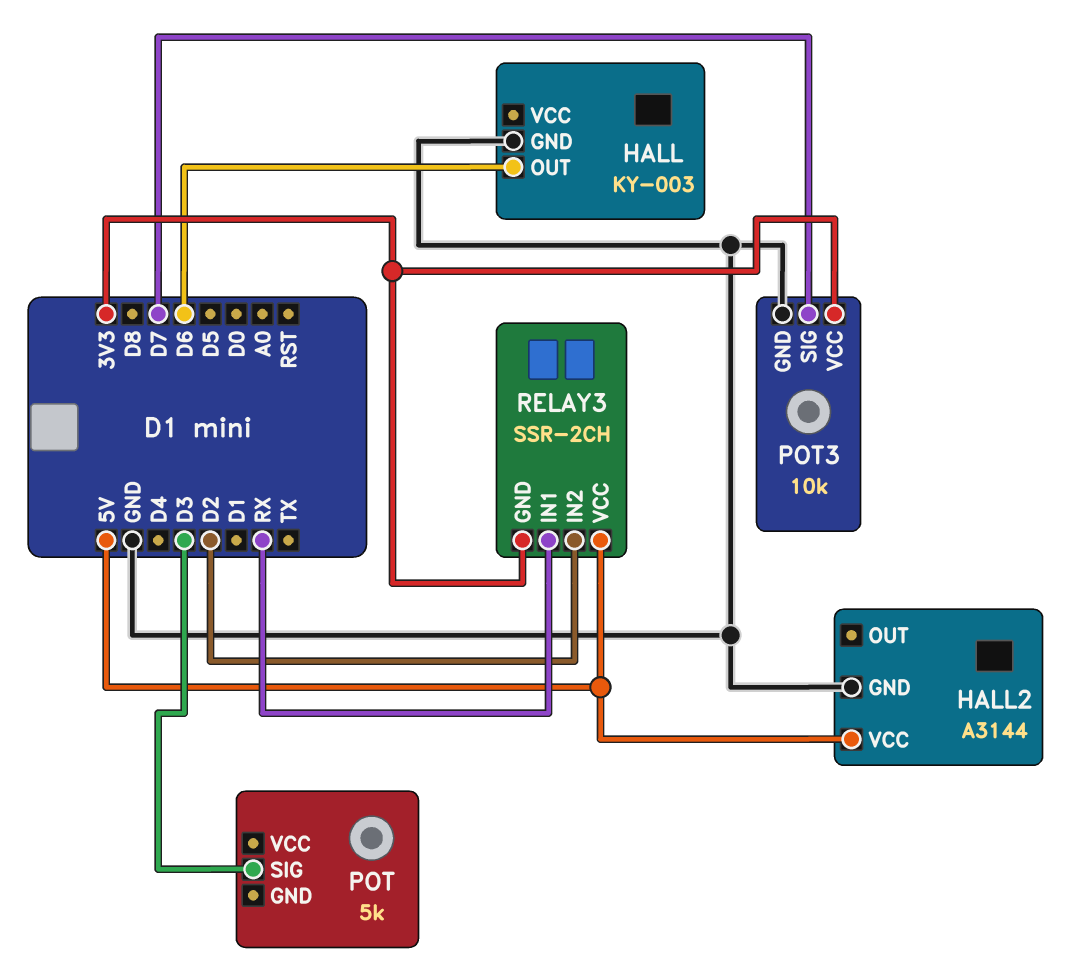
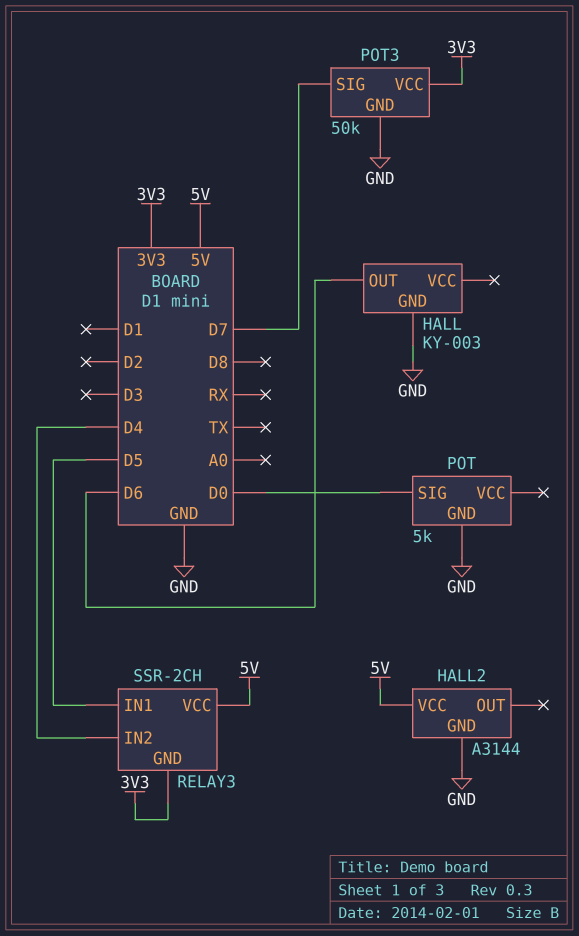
POT pin GND: none -> GND
POT pin SIG: D3 -> D0
POT3: 10k -> 50k
RELAY3 pin IN1: RX -> D5
RELAY3 pin IN2: D2 -> D4

